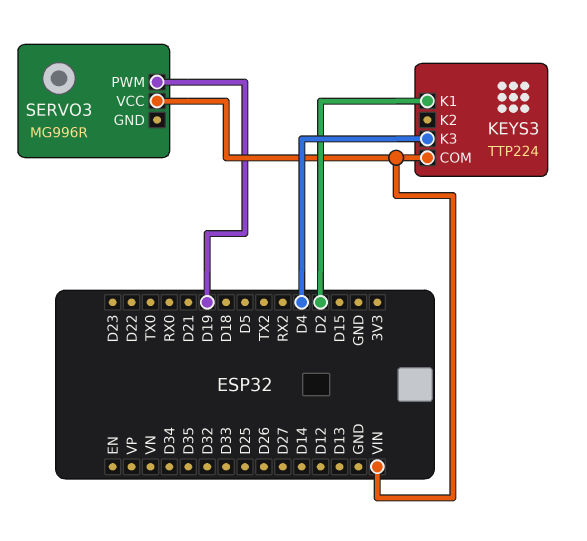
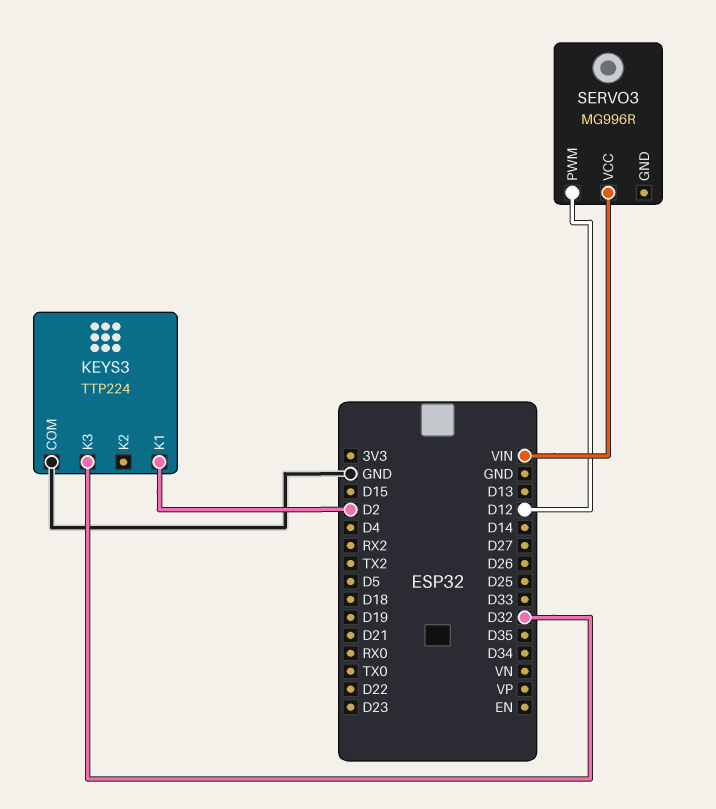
KEYS3 pin COM: VIN -> GND
KEYS3 pin K3: D4 -> D32
SERVO3 pin PWM: D19 -> D12

